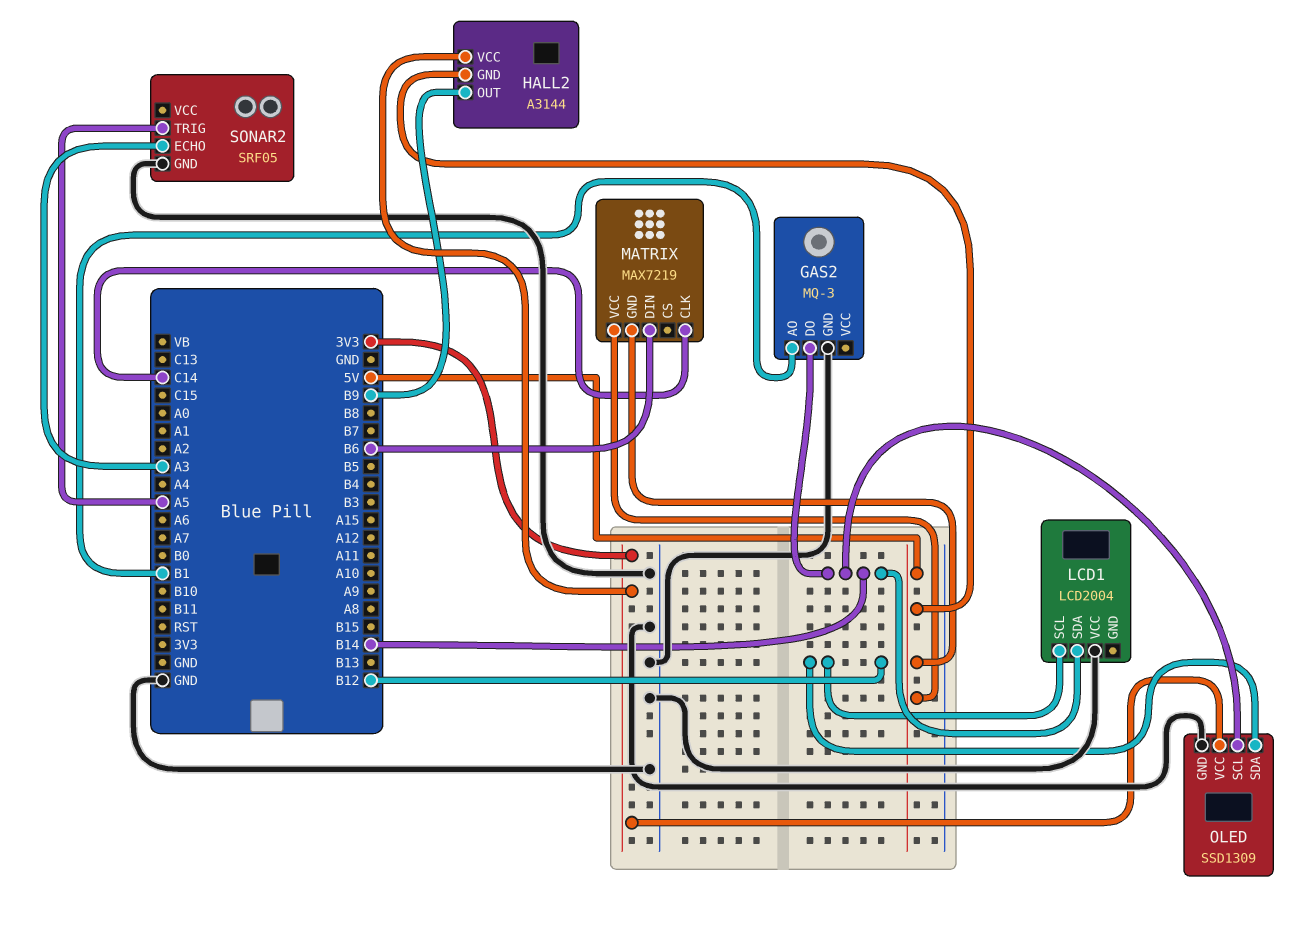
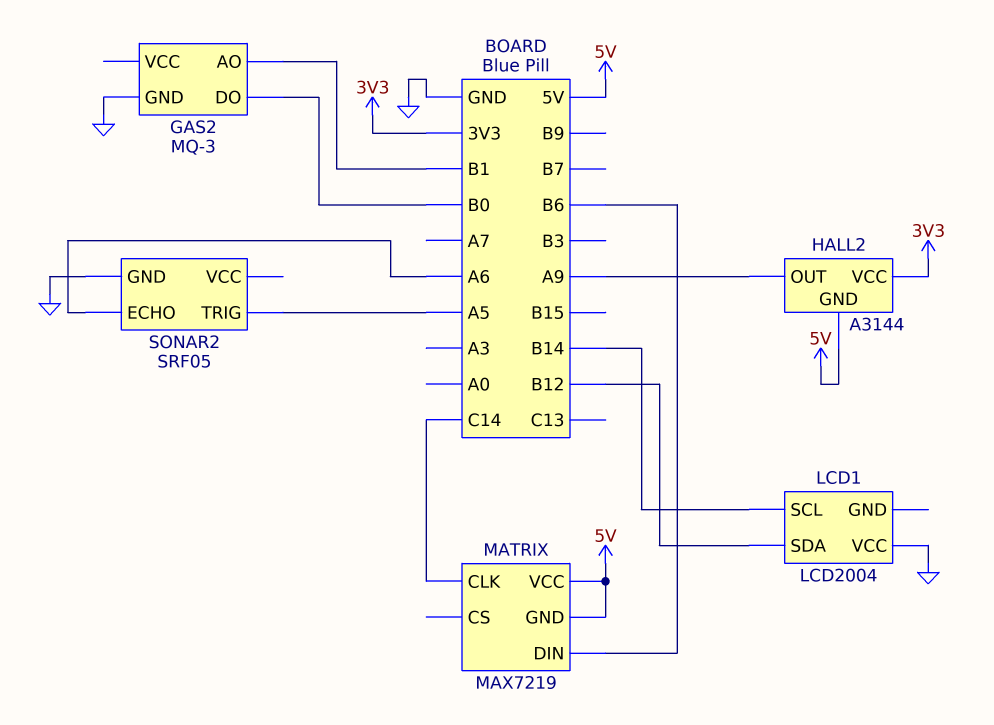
GAS2 pin DO: B14 -> B0
HALL2 pin OUT: B9 -> A9
LCD1 pin SCL: B12 -> B14
LCD1 pin SDA: B14 -> B12
OLED: SSD1309 -> none
OLED pin GND: GND -> none
OLED pin SCL: B14 -> none
OLED pin SDA: B12 -> none
OLED pin VCC: 3V3 -> none
SONAR2 pin ECHO: A3 -> A6

